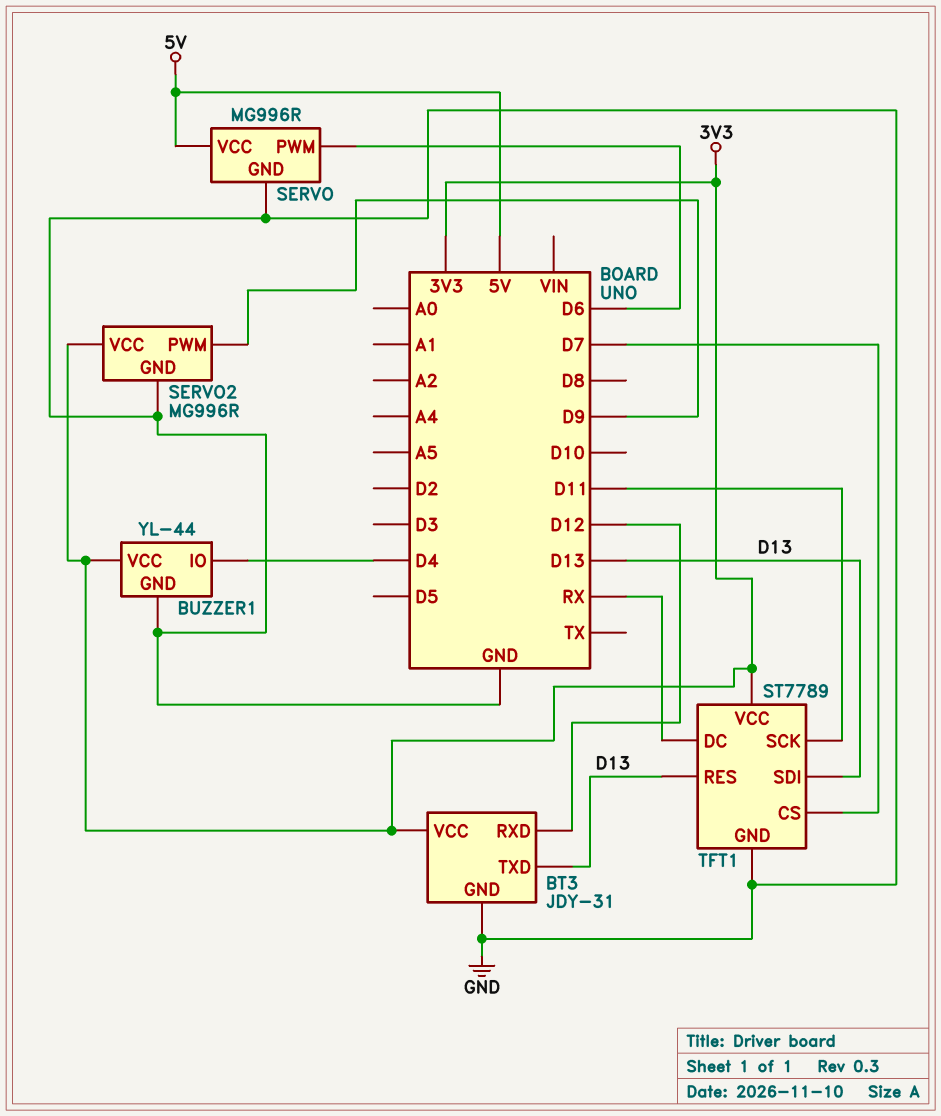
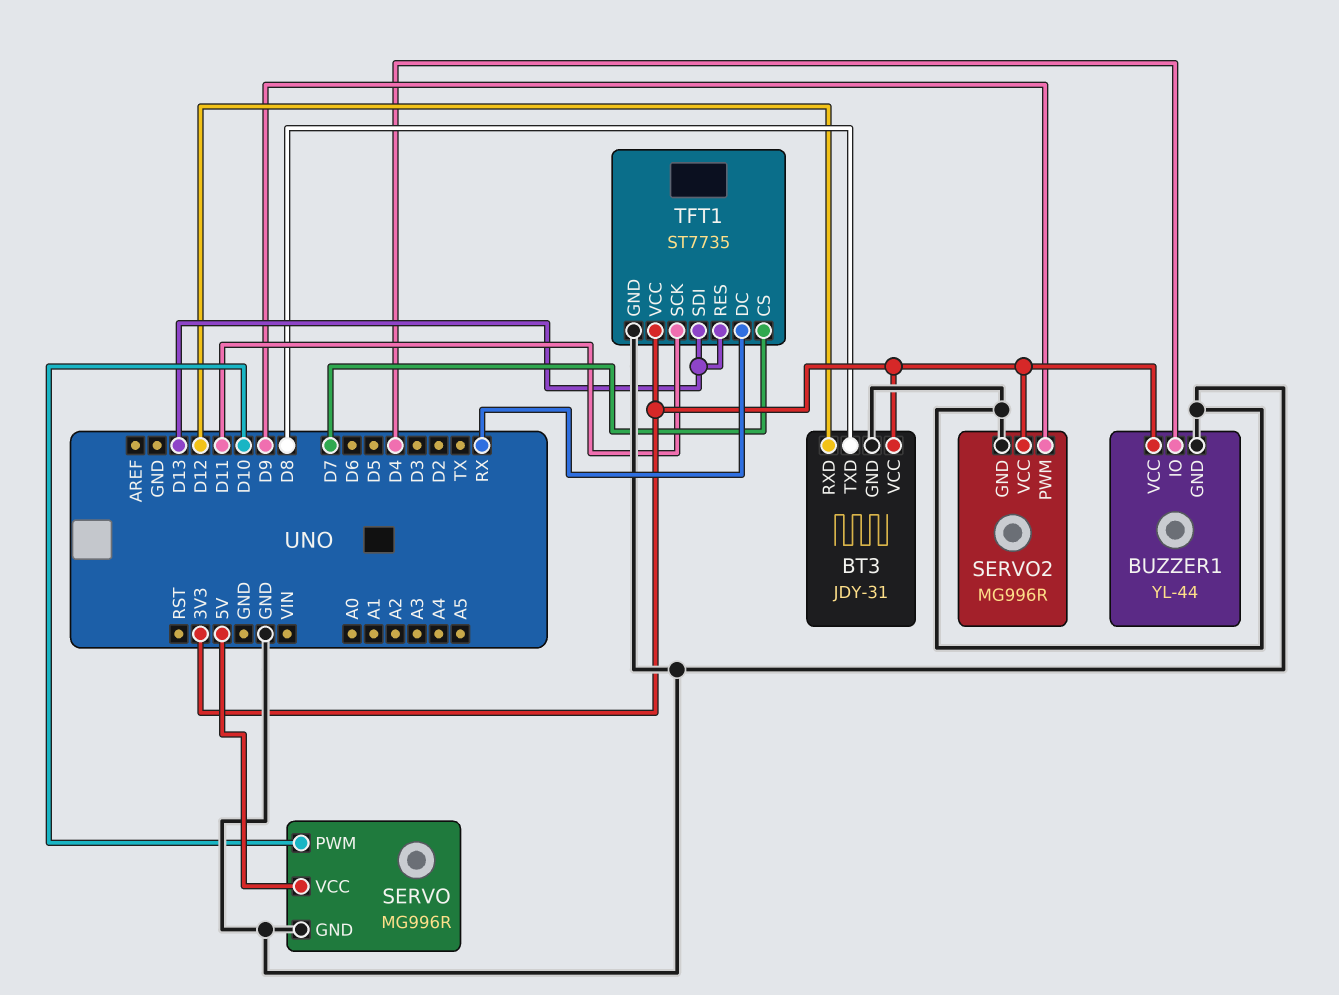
BT3 pin TXD: D13 -> D8
SERVO pin PWM: D6 -> D10
TFT1: ST7789 -> ST7735

